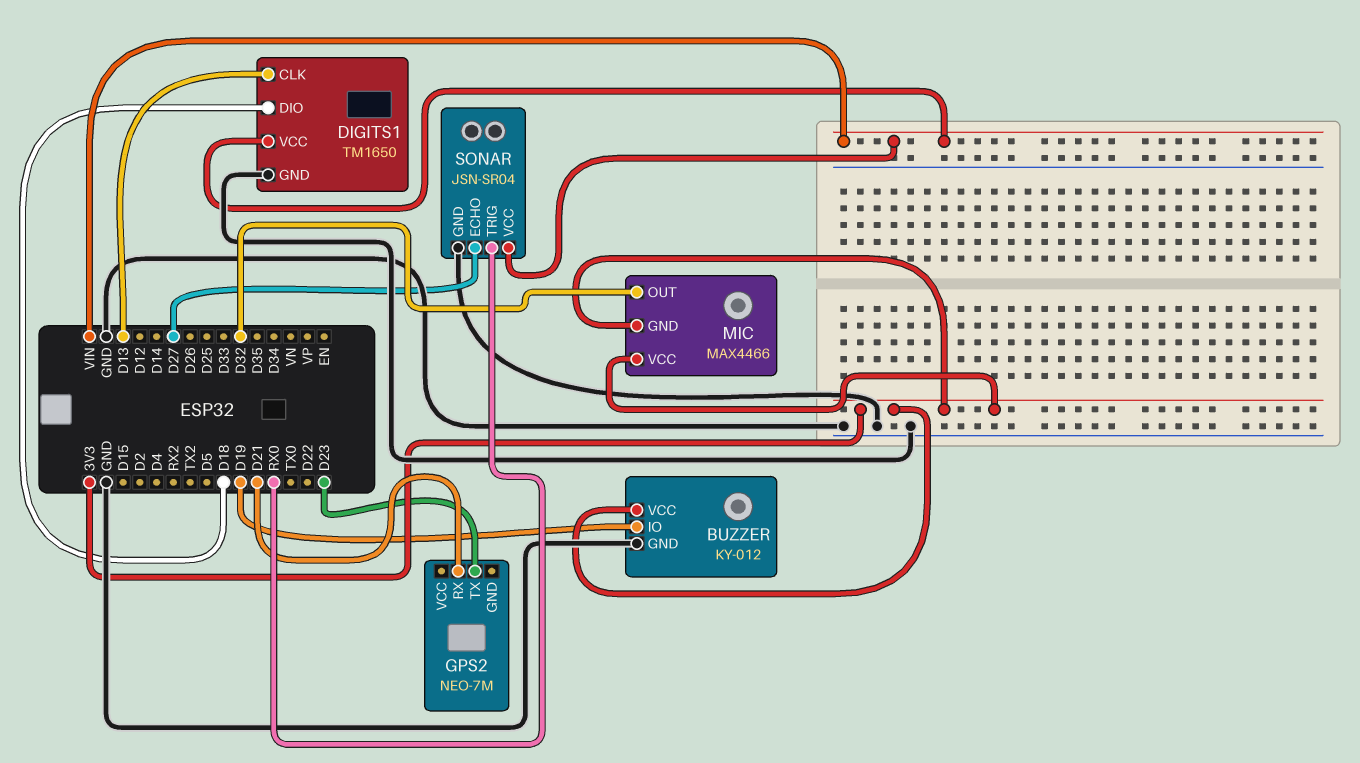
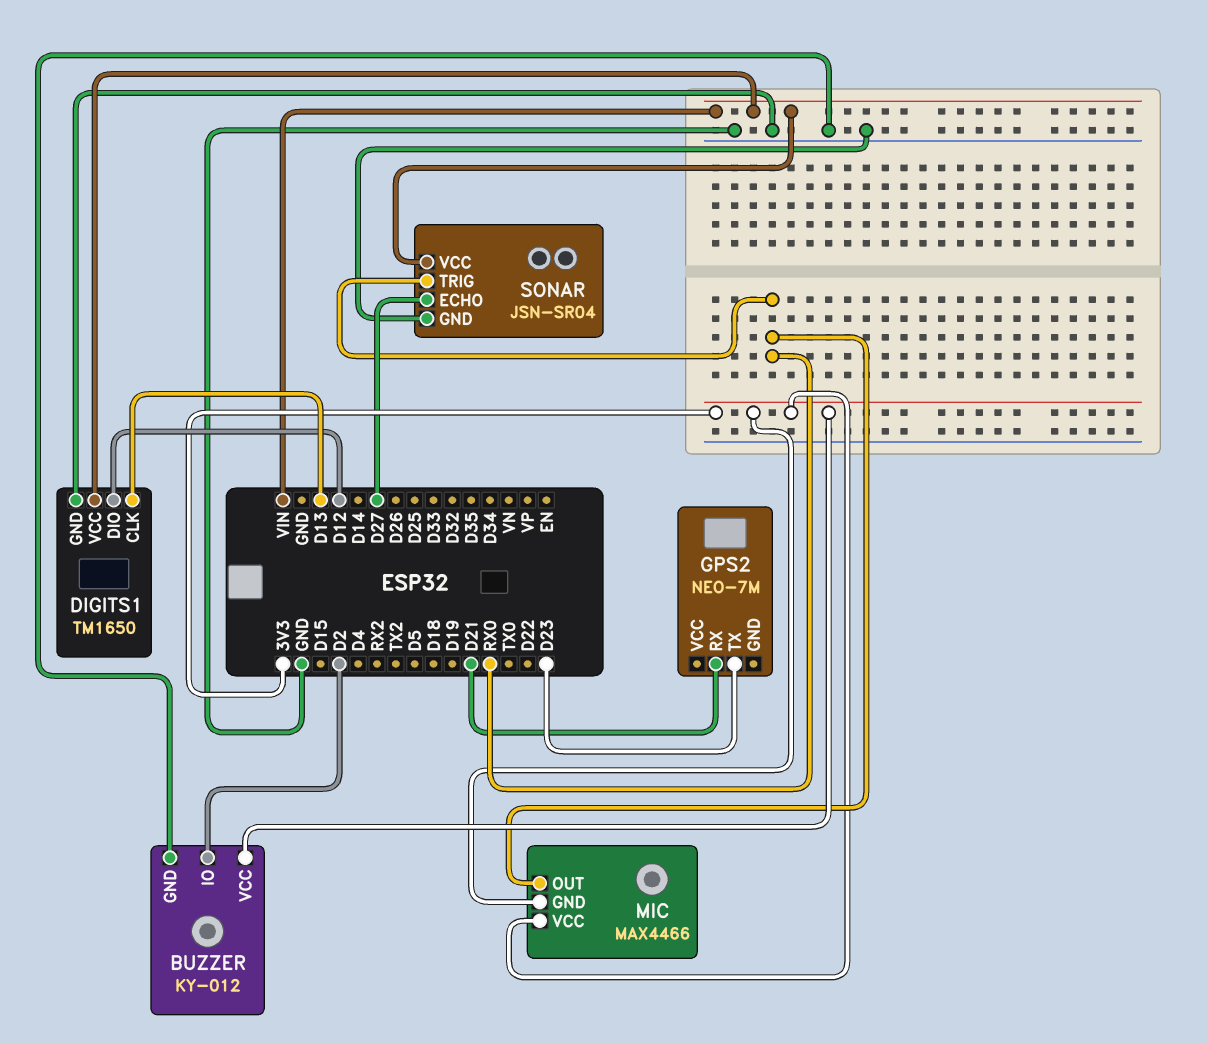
BUZZER pin IO: D19 -> D2
DIGITS1 pin DIO: D18 -> D12
MIC pin OUT: D32 -> RX0

